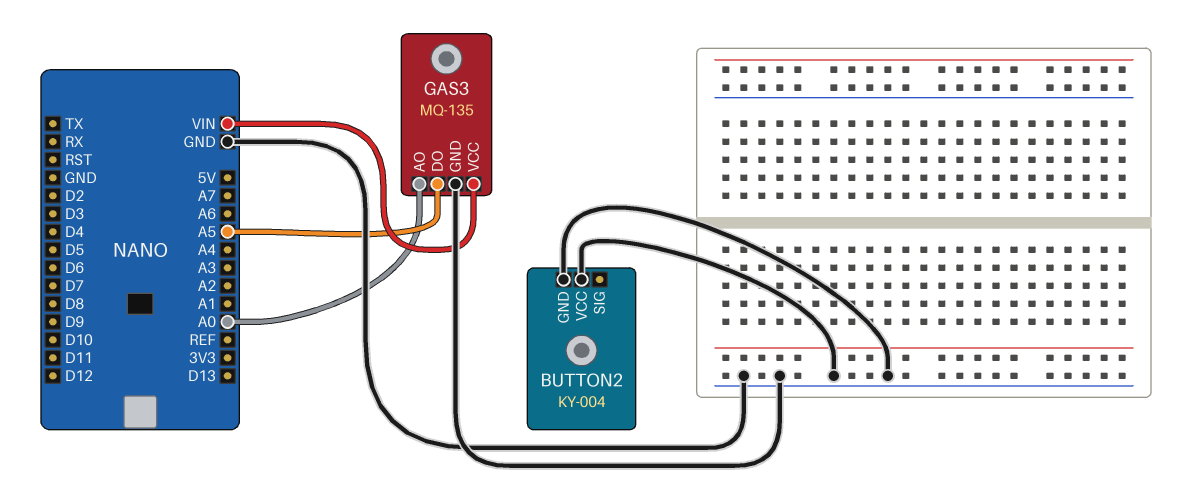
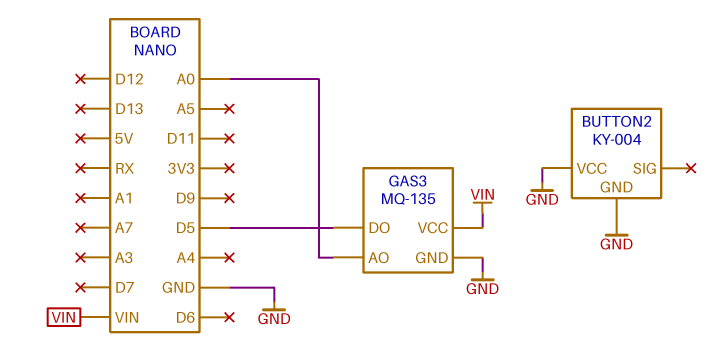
GAS3 pin DO: A5 -> D5

